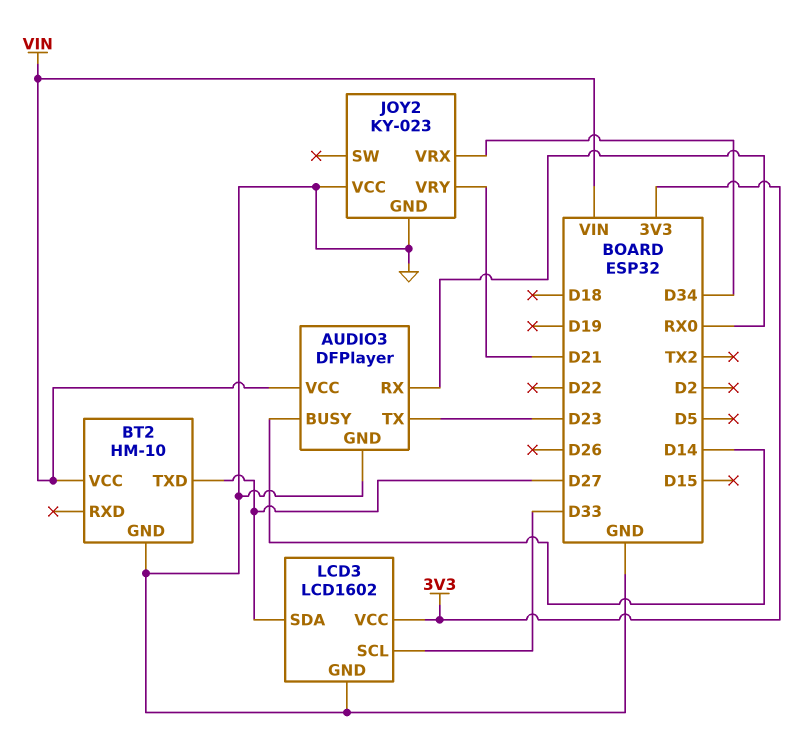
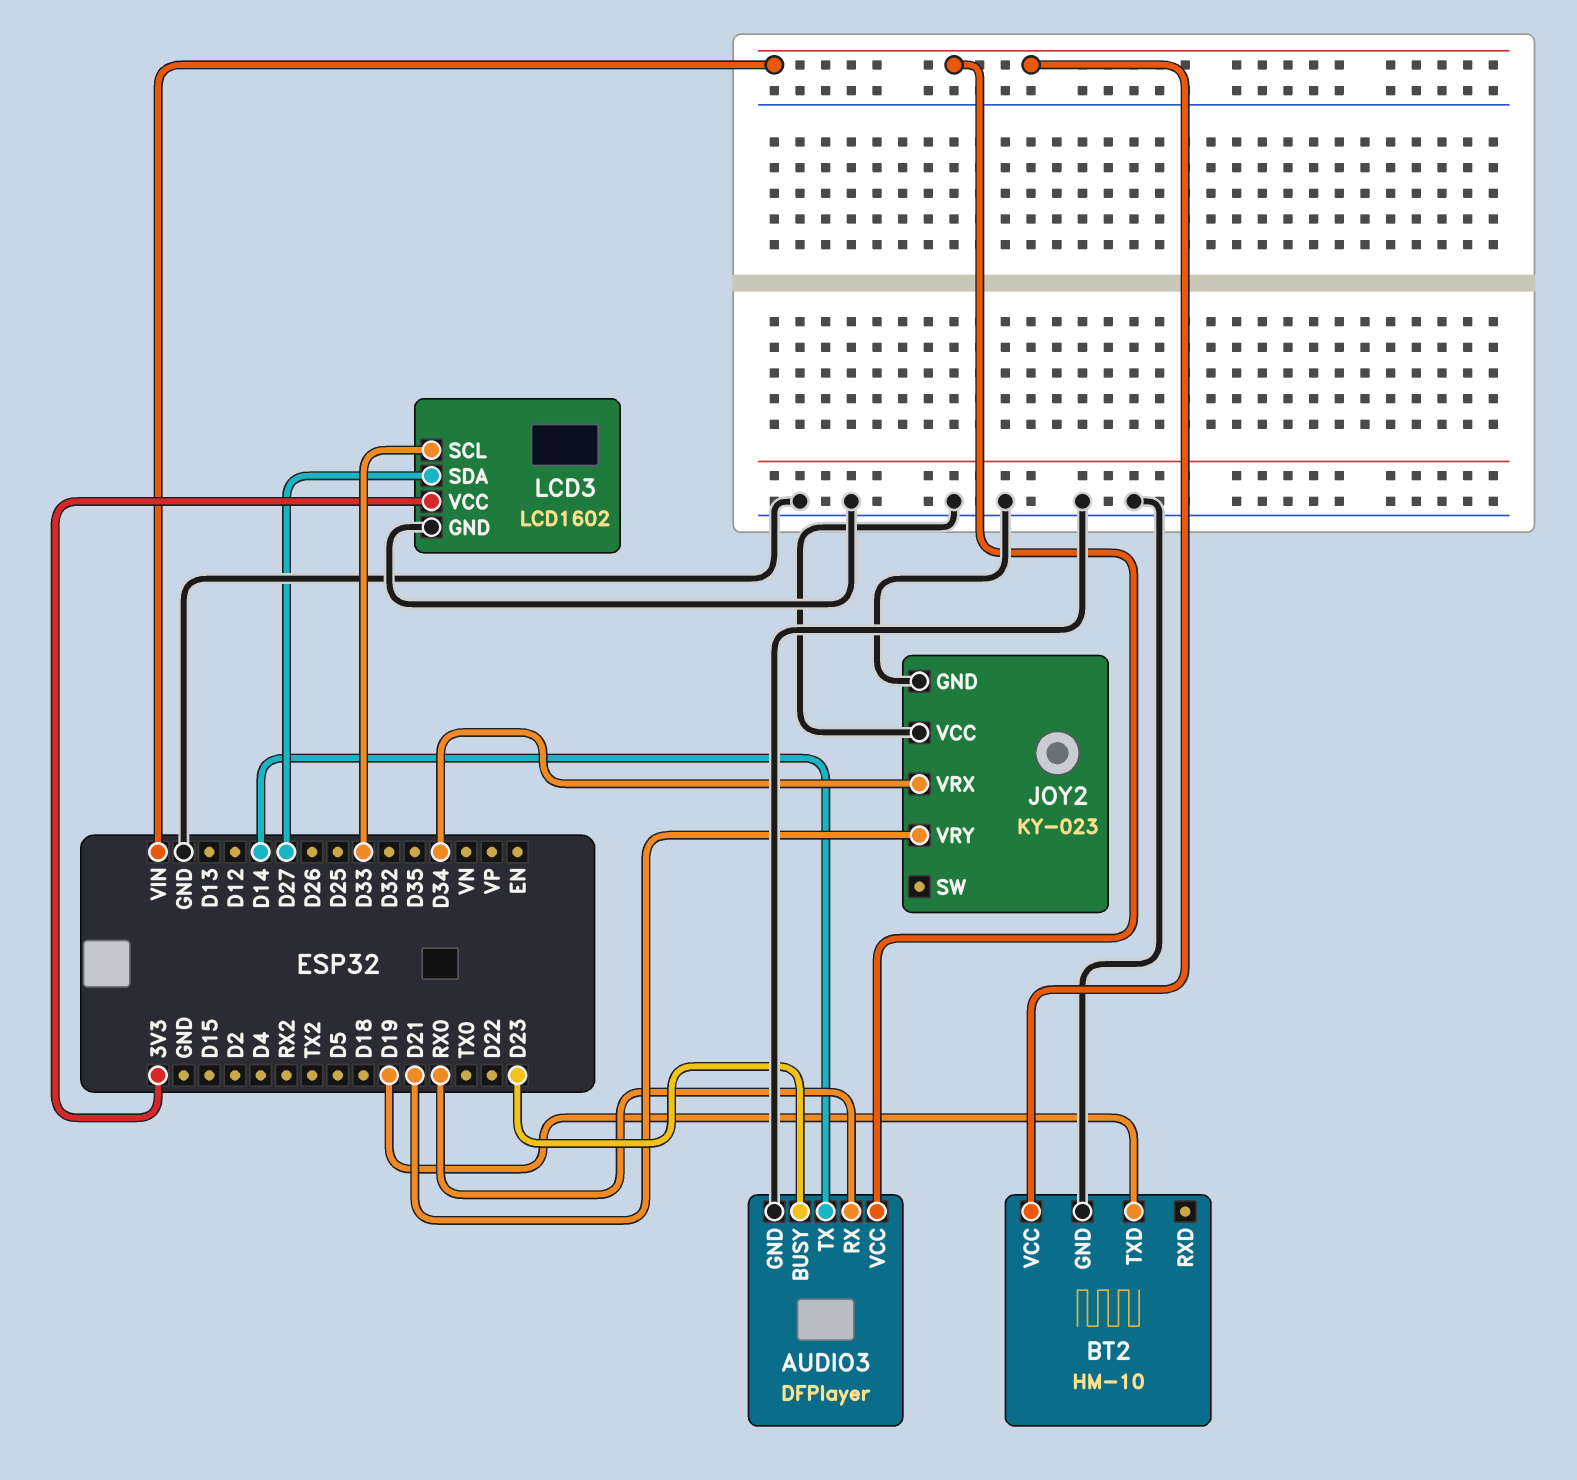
AUDIO3 pin BUSY: D14 -> D23
AUDIO3 pin TX: D23 -> D14
BT2 pin TXD: D27 -> D19

